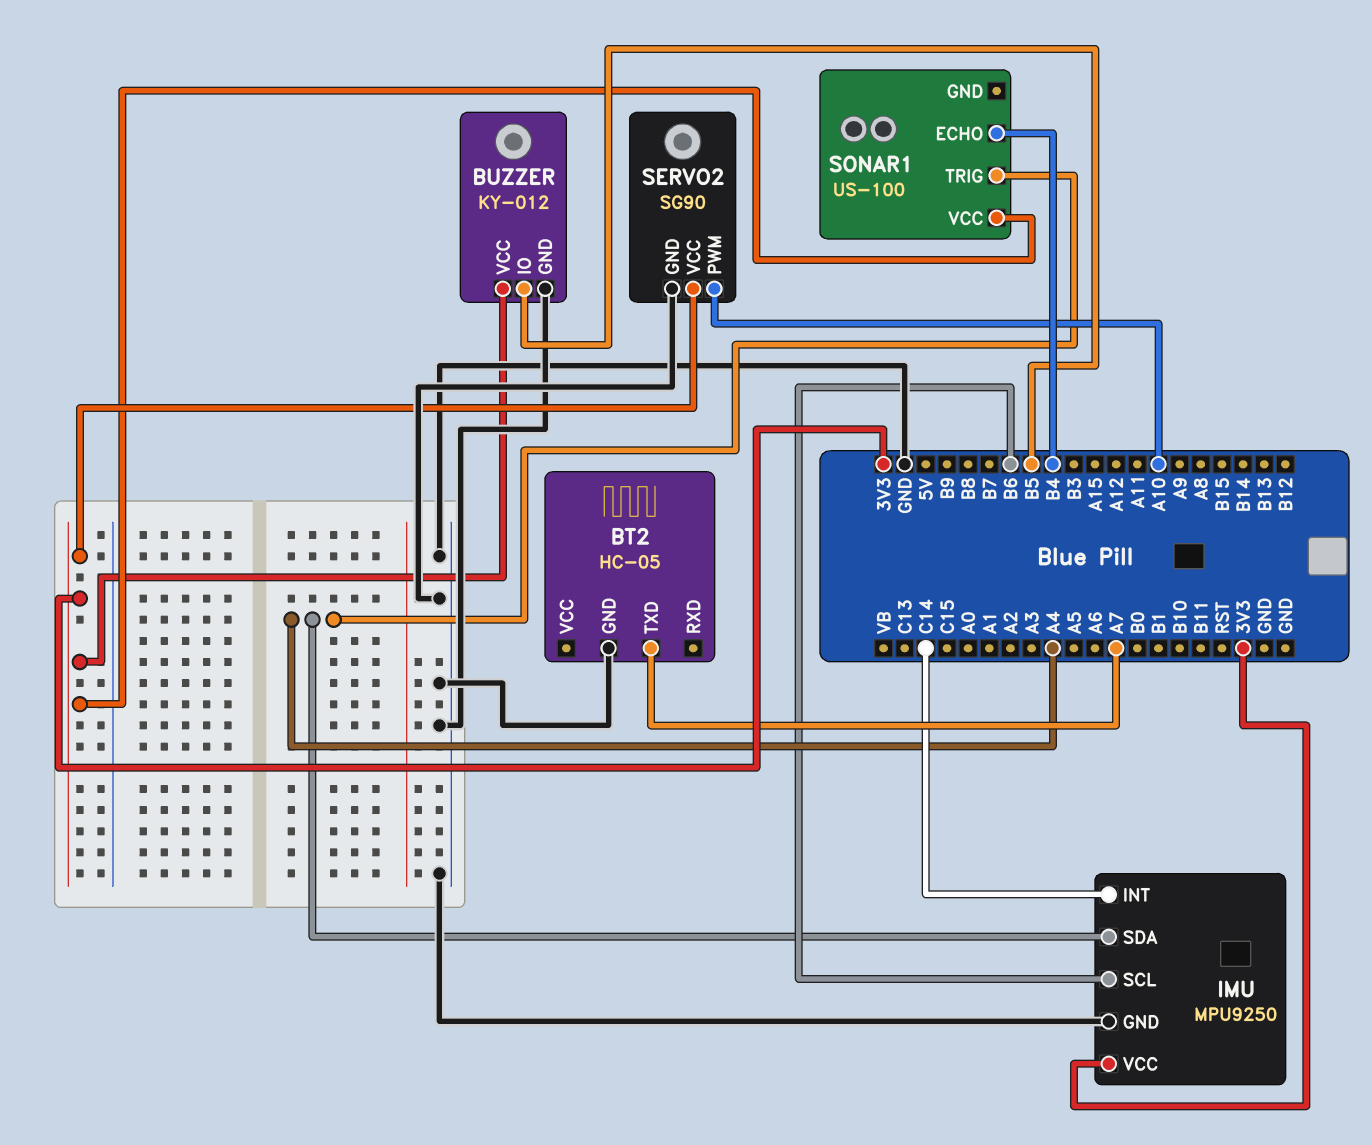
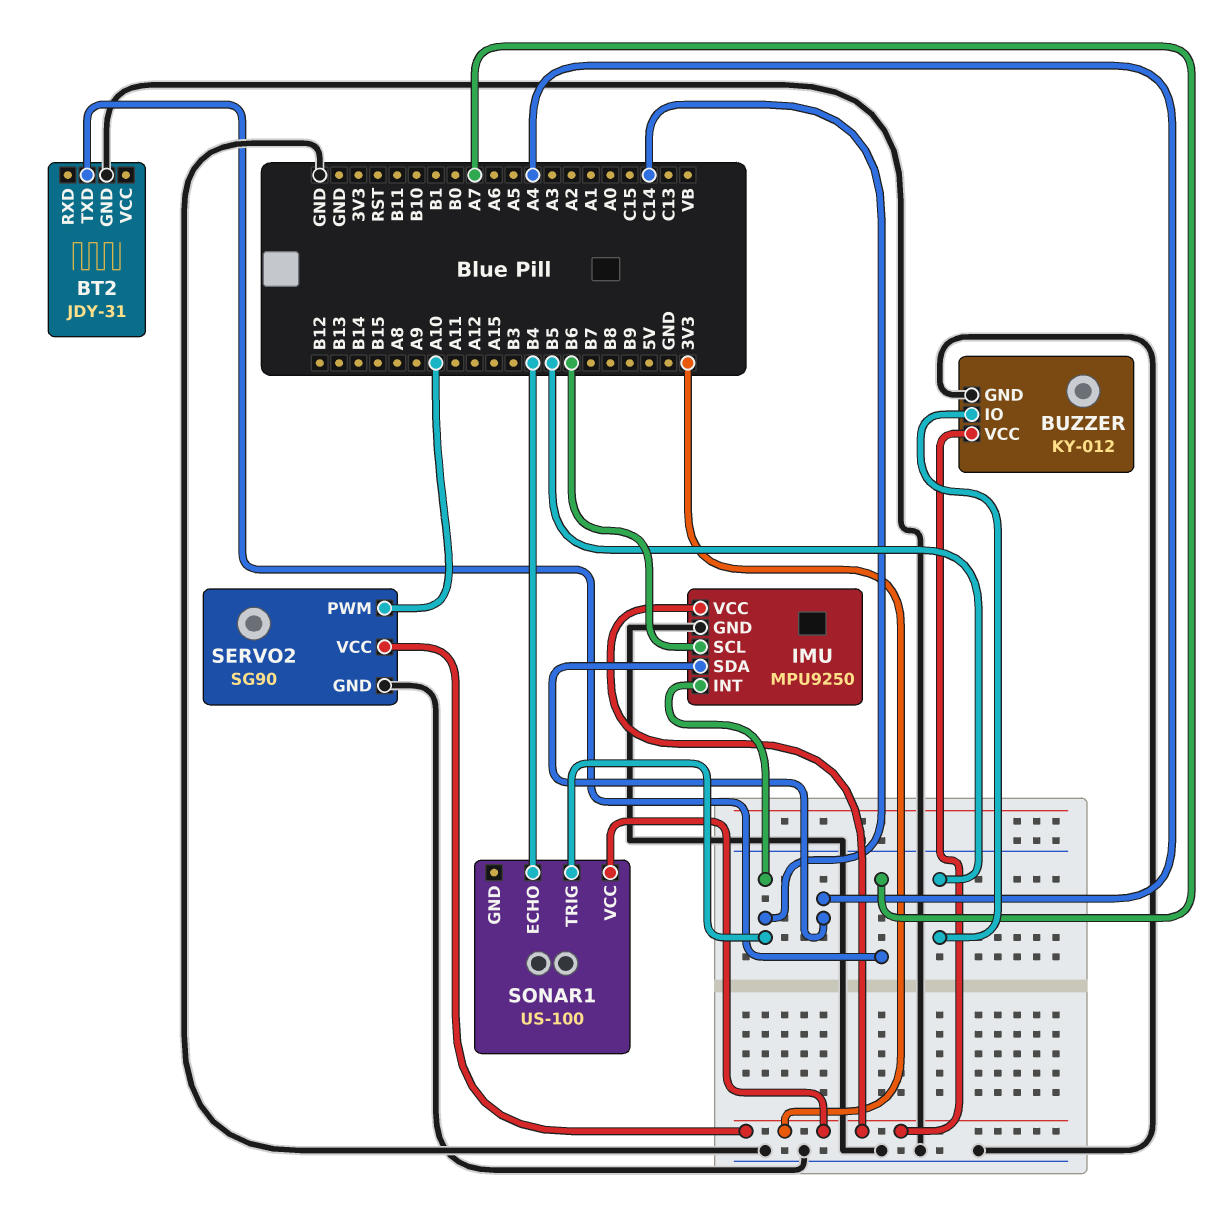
BT2: HC-05 -> JDY-31
SONAR1 pin TRIG: A4 -> C14

